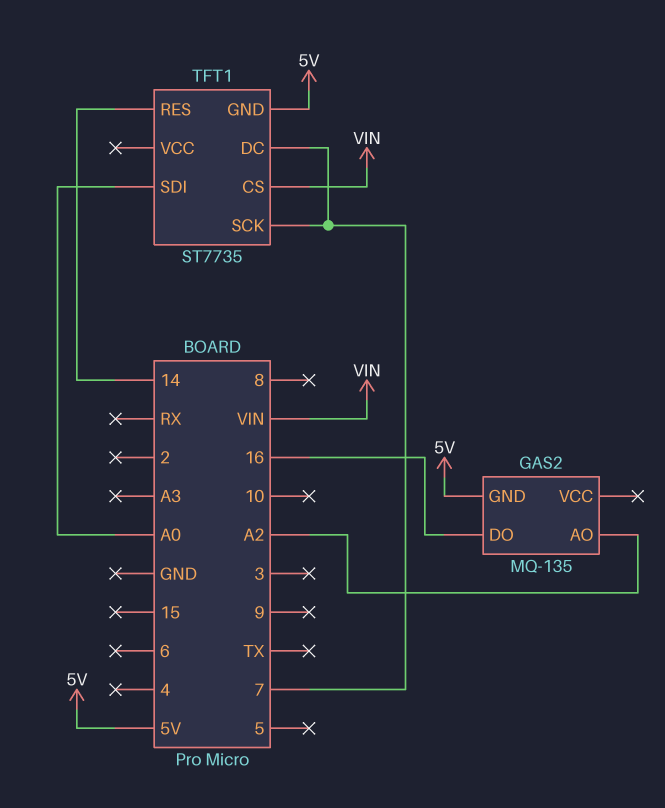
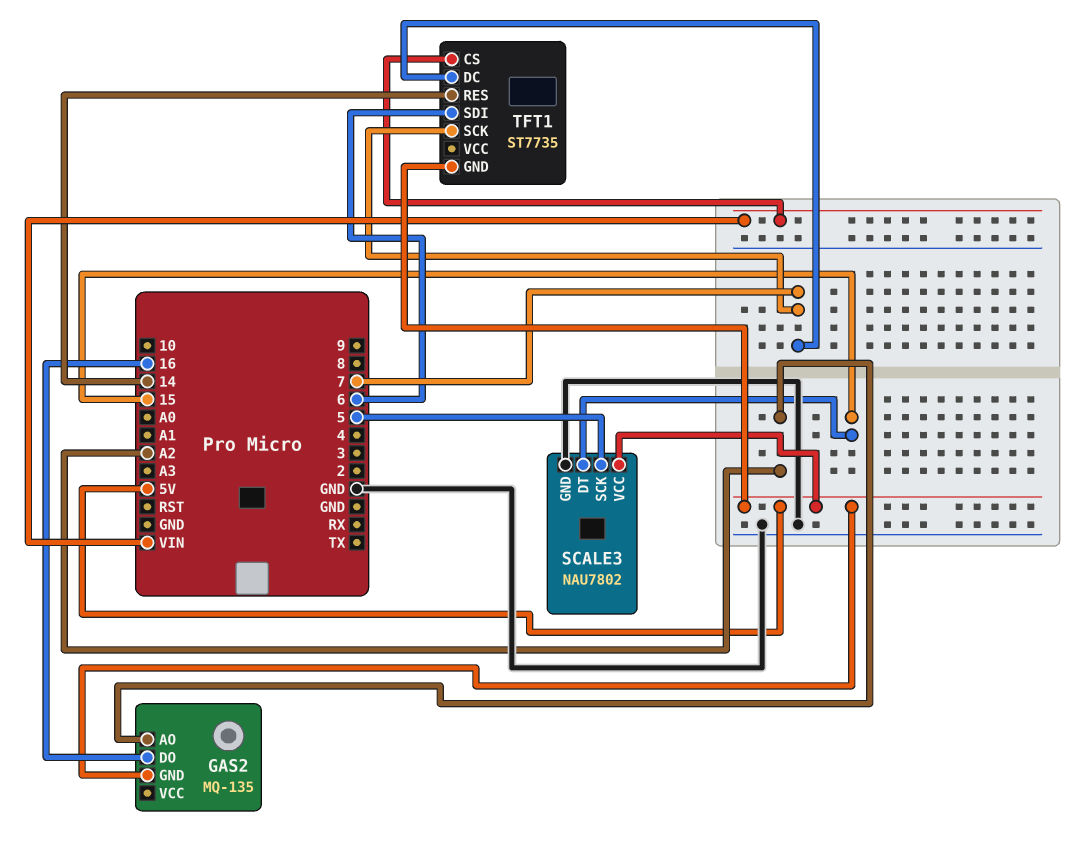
SCALE3: none -> NAU7802
SCALE3 pin DT: none -> 15
SCALE3 pin GND: none -> GND
SCALE3 pin SCK: none -> 5
SCALE3 pin VCC: none -> 5V
TFT1 pin SDI: A0 -> 6

